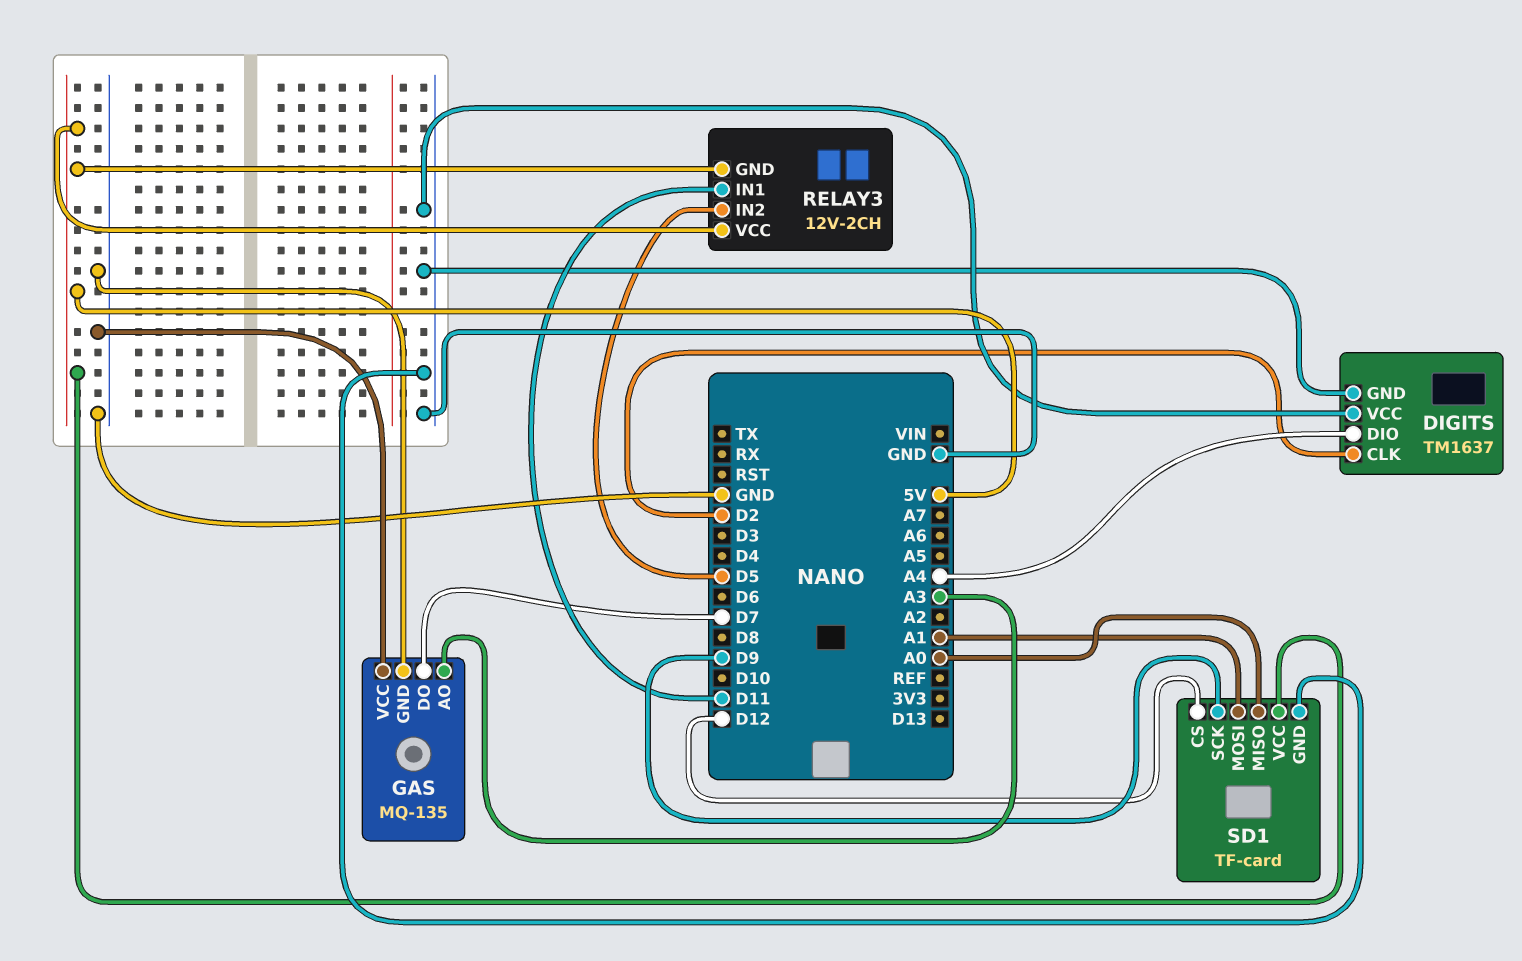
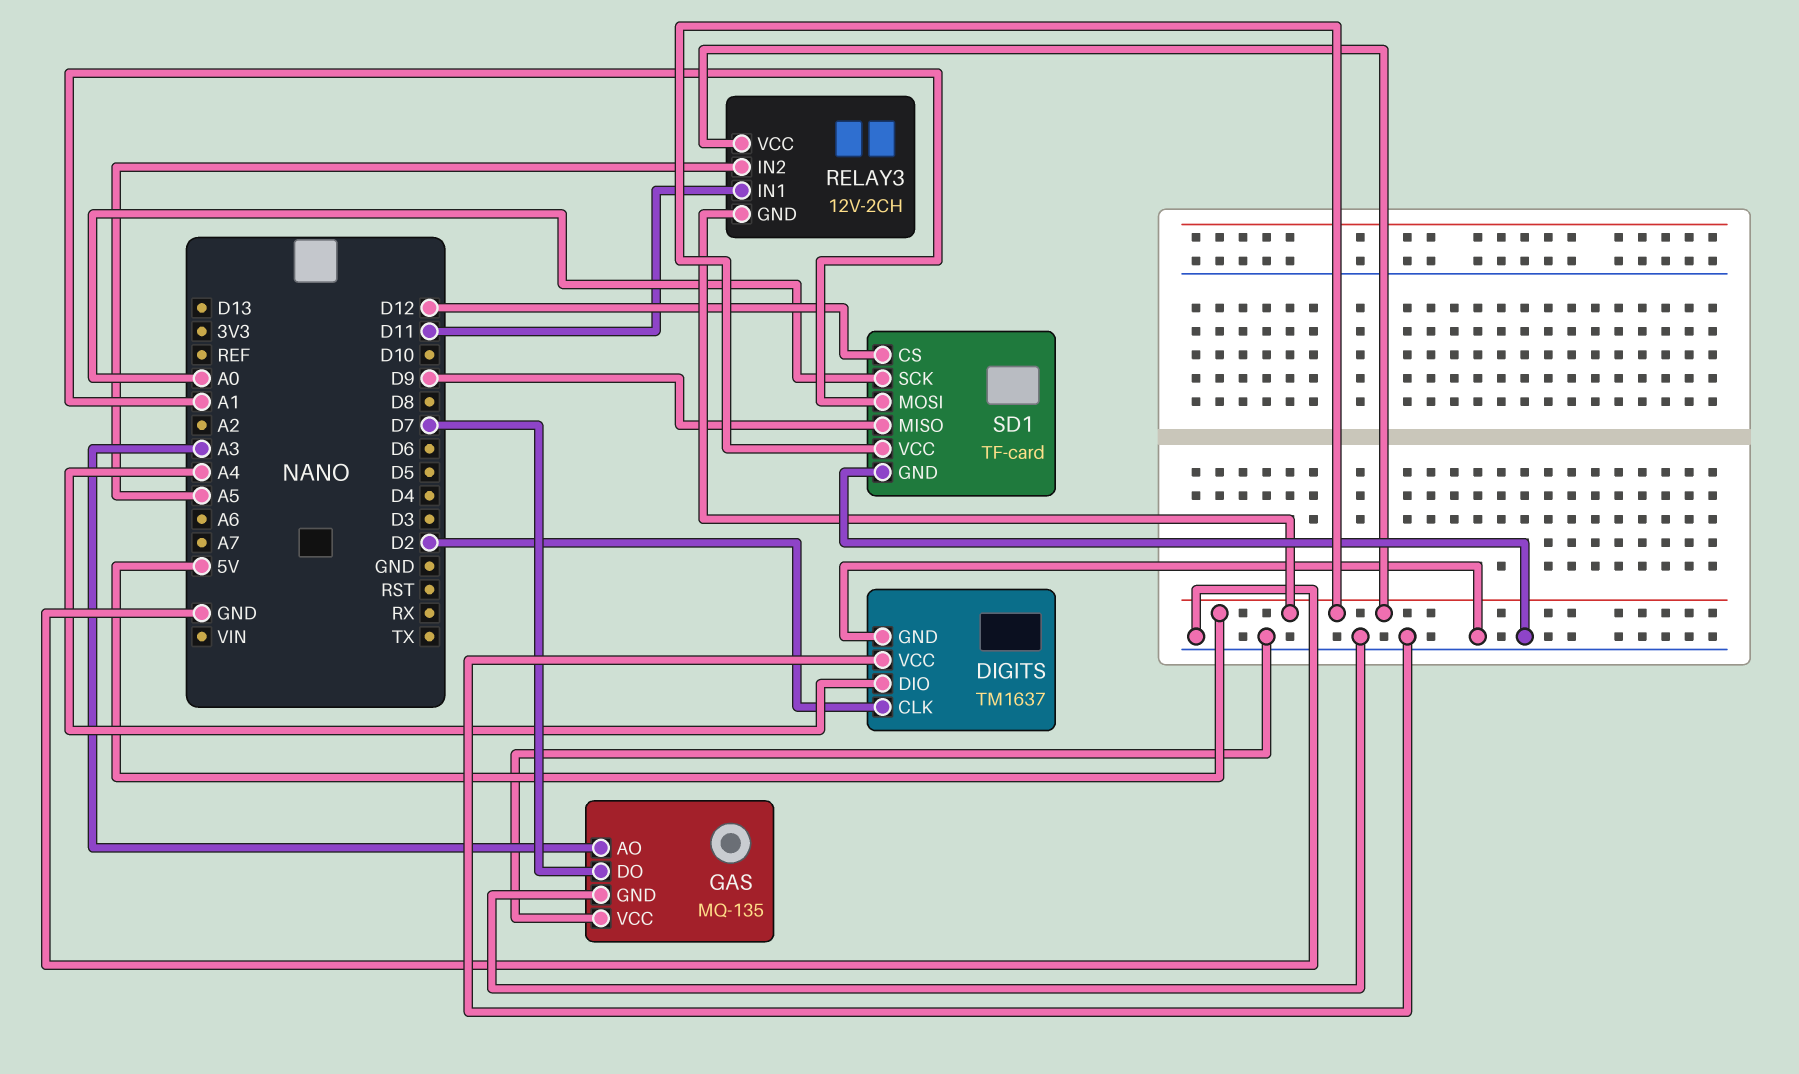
RELAY3 pin IN2: D5 -> A5
SD1 pin MISO: A0 -> D9
SD1 pin SCK: D9 -> A0

